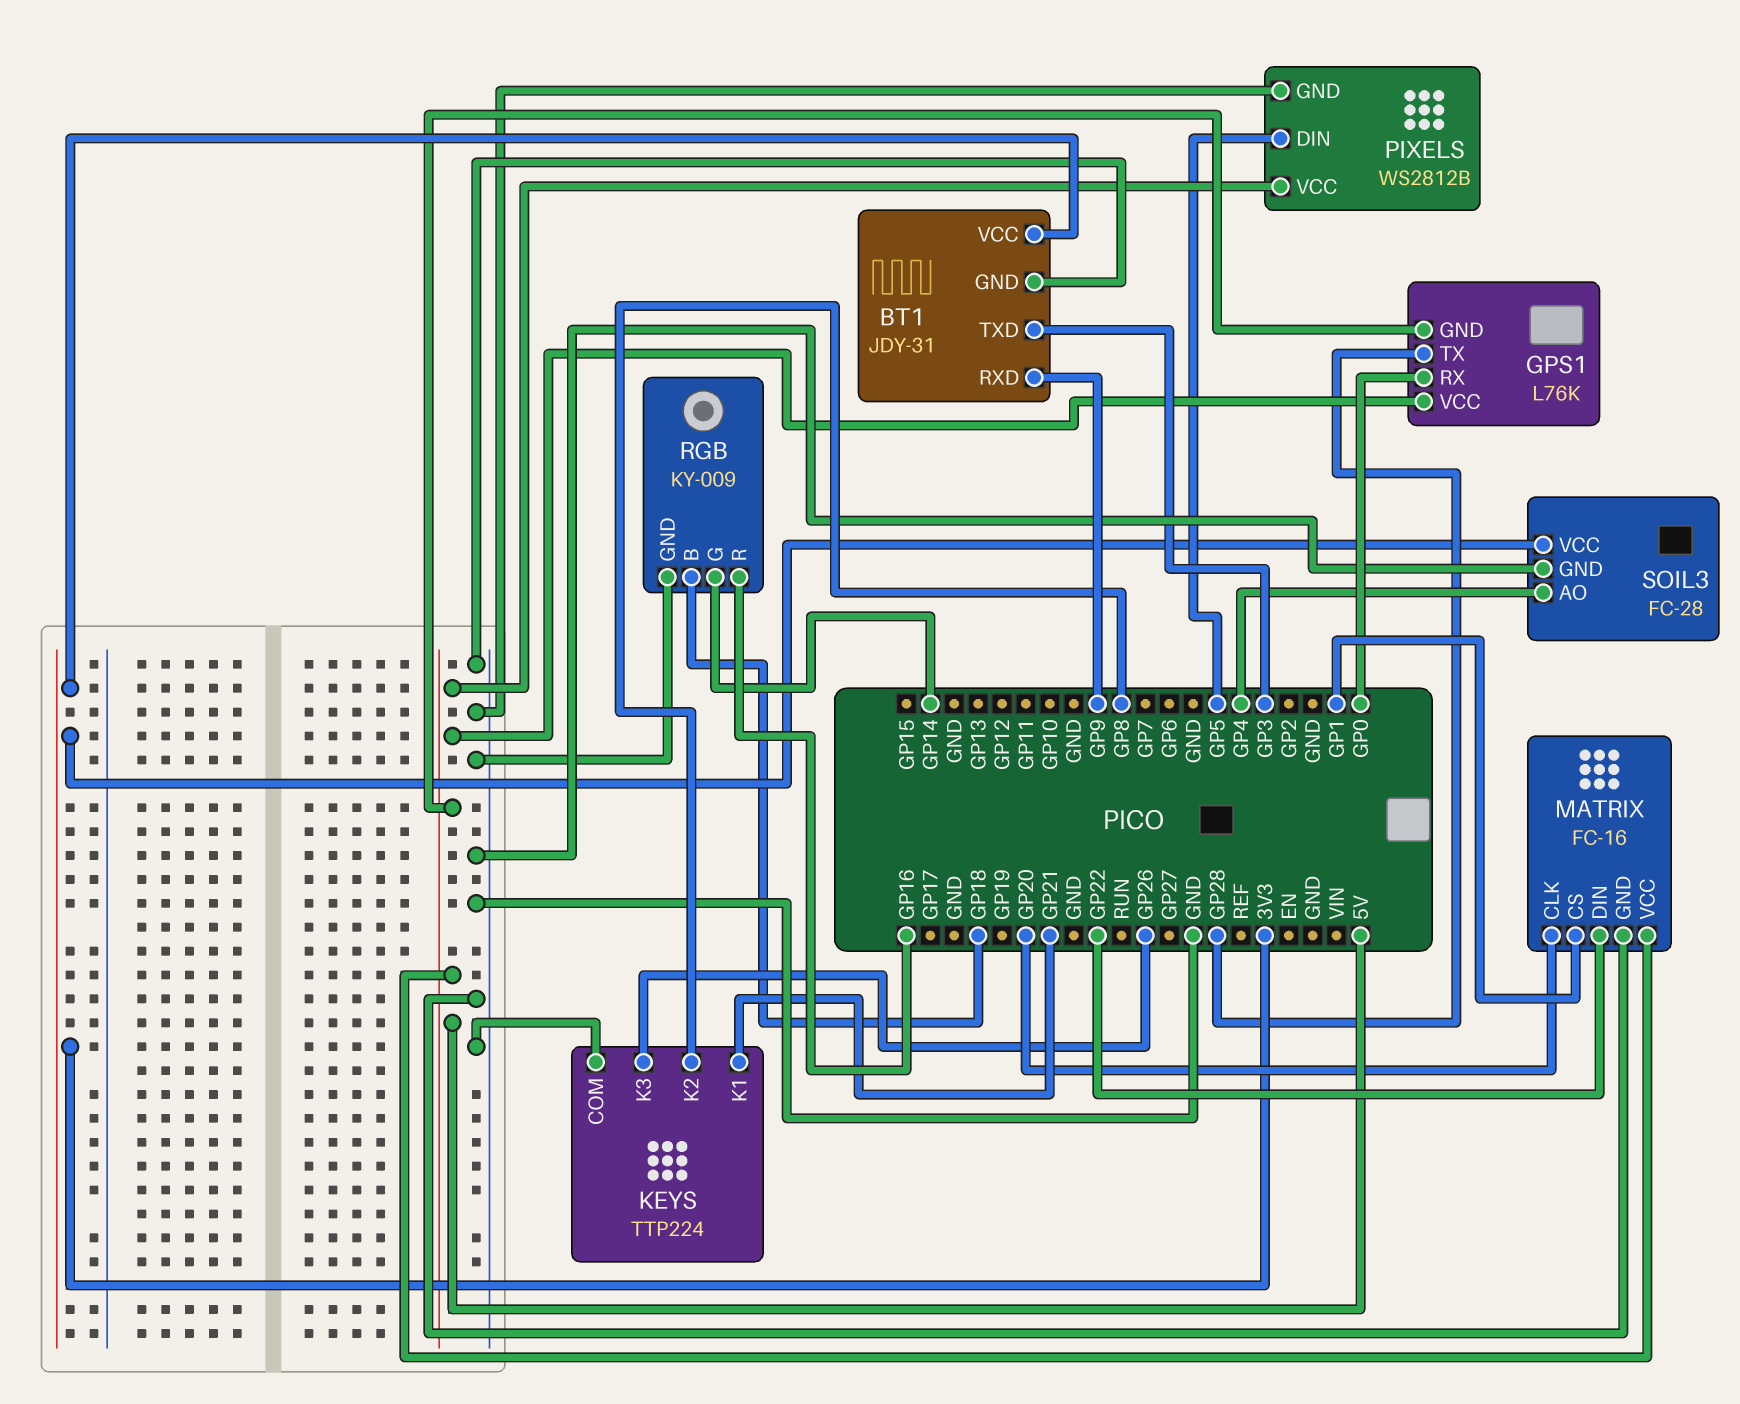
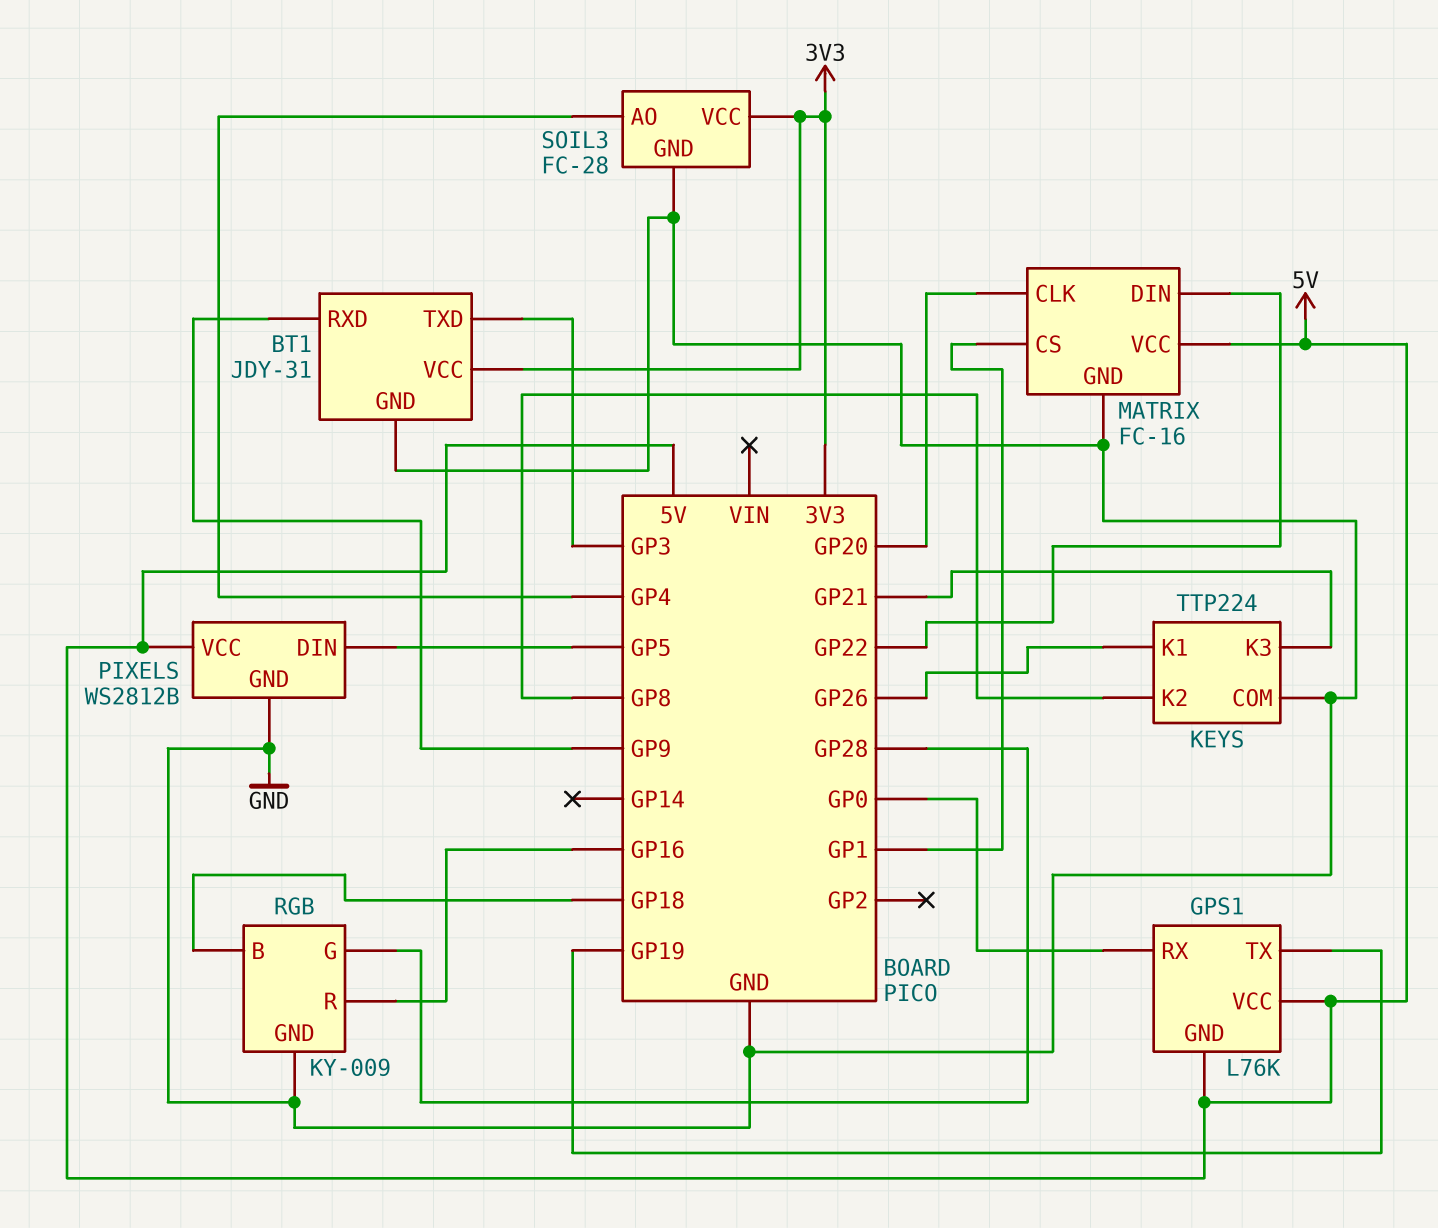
GPS1 pin TX: GP28 -> GP19
KEYS pin K1: GP21 -> GP26
KEYS pin K3: GP26 -> GP21
RGB pin G: GP14 -> GP28

